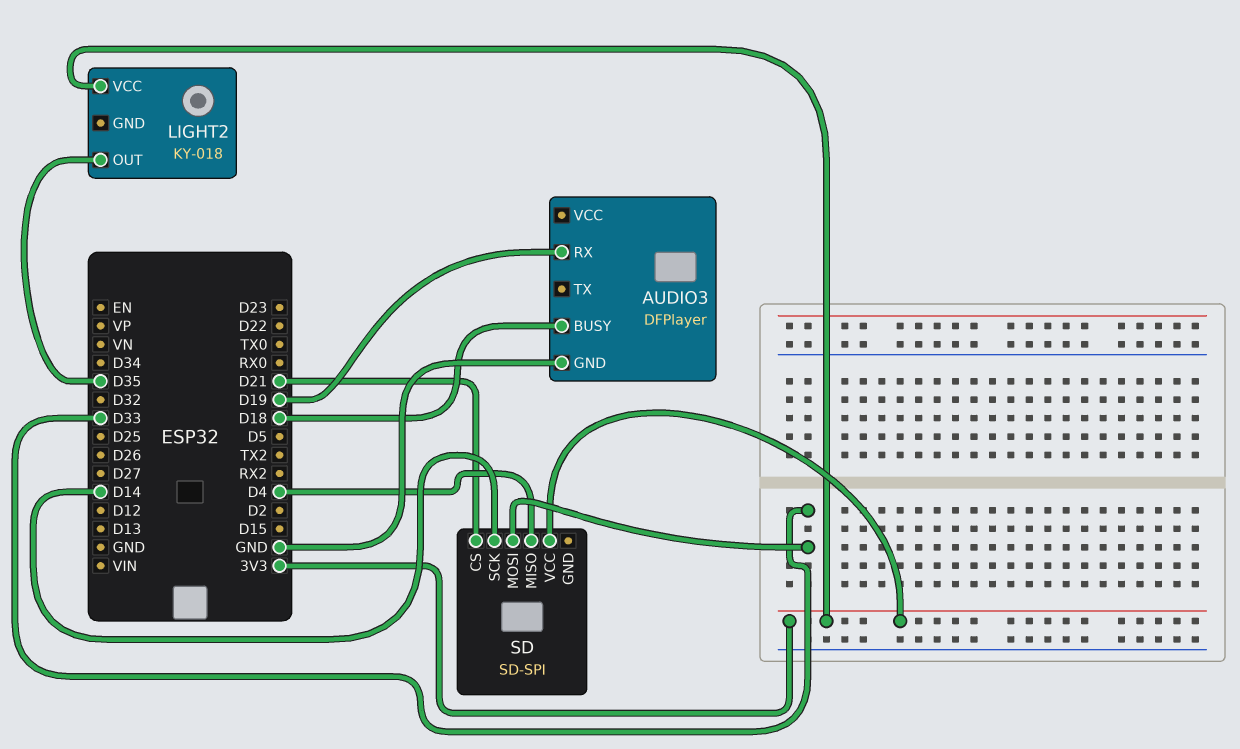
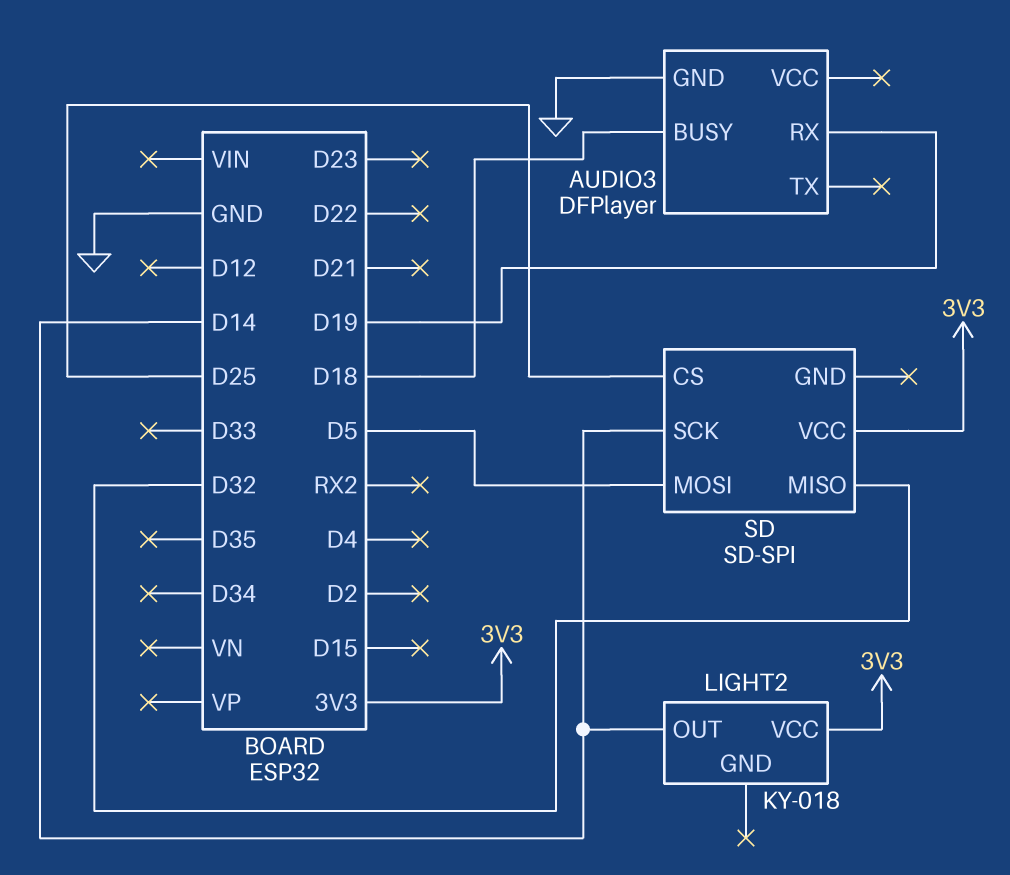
LIGHT2 pin OUT: D35 -> D14
SD pin CS: D21 -> D25
SD pin MISO: D4 -> D32
SD pin MOSI: D33 -> D5

